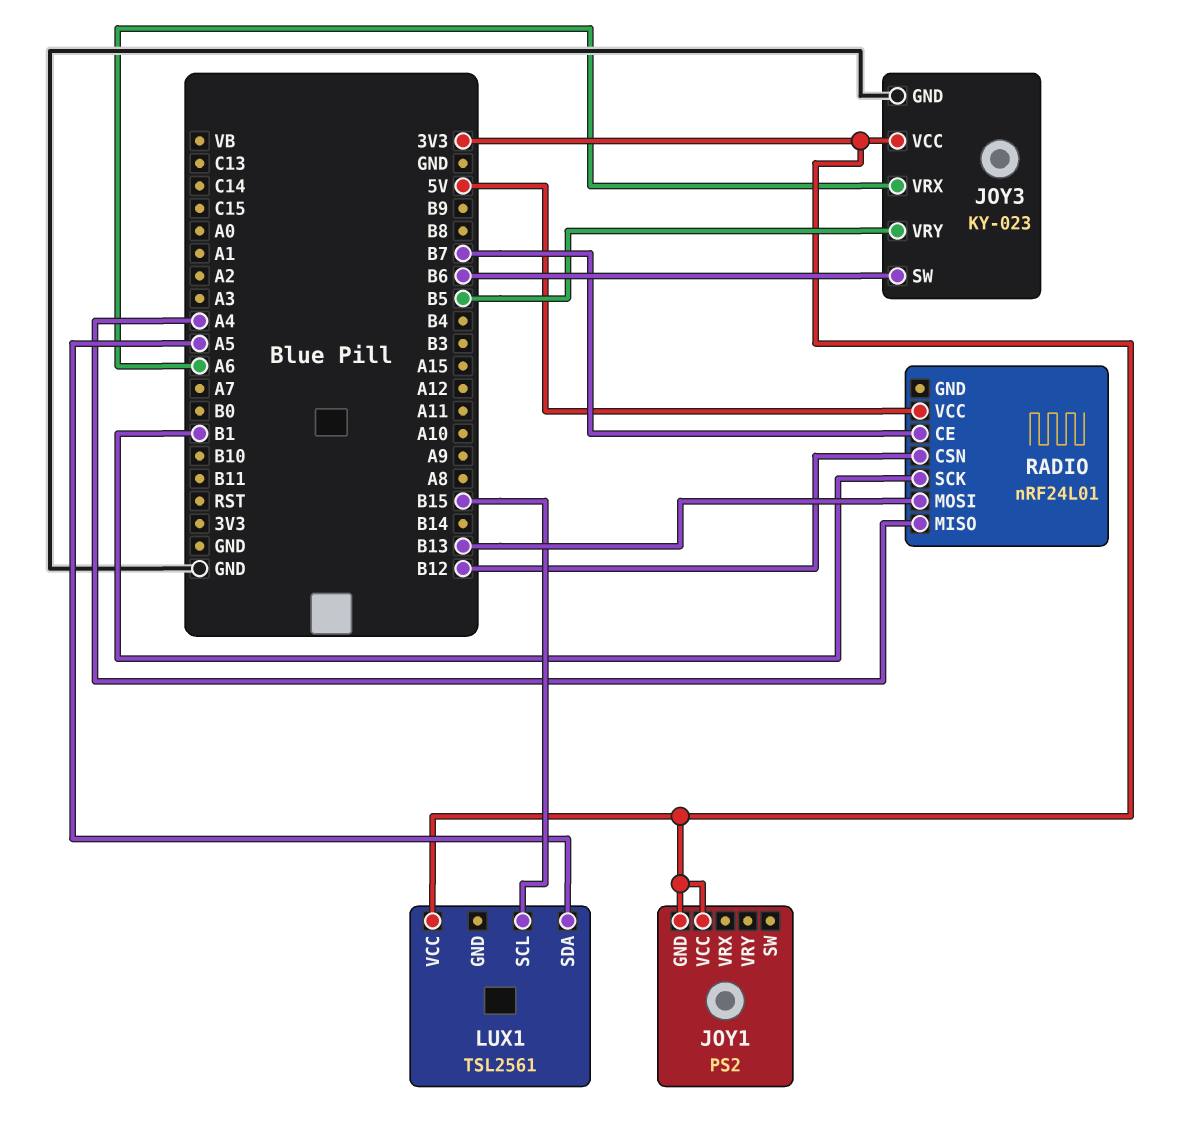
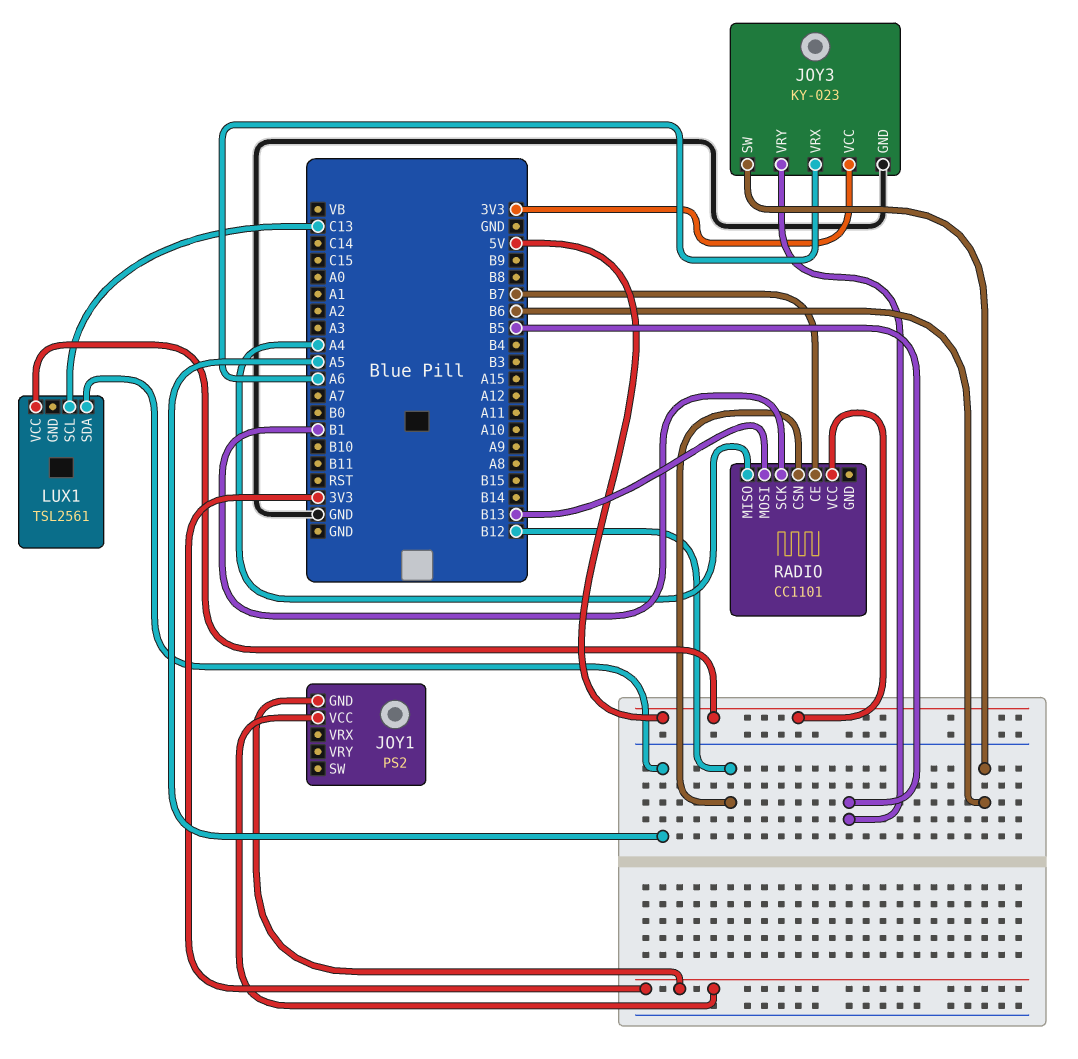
LUX1 pin SCL: B15 -> C13
LUX1 pin VCC: 3V3 -> 5V
RADIO: nRF24L01 -> CC1101

